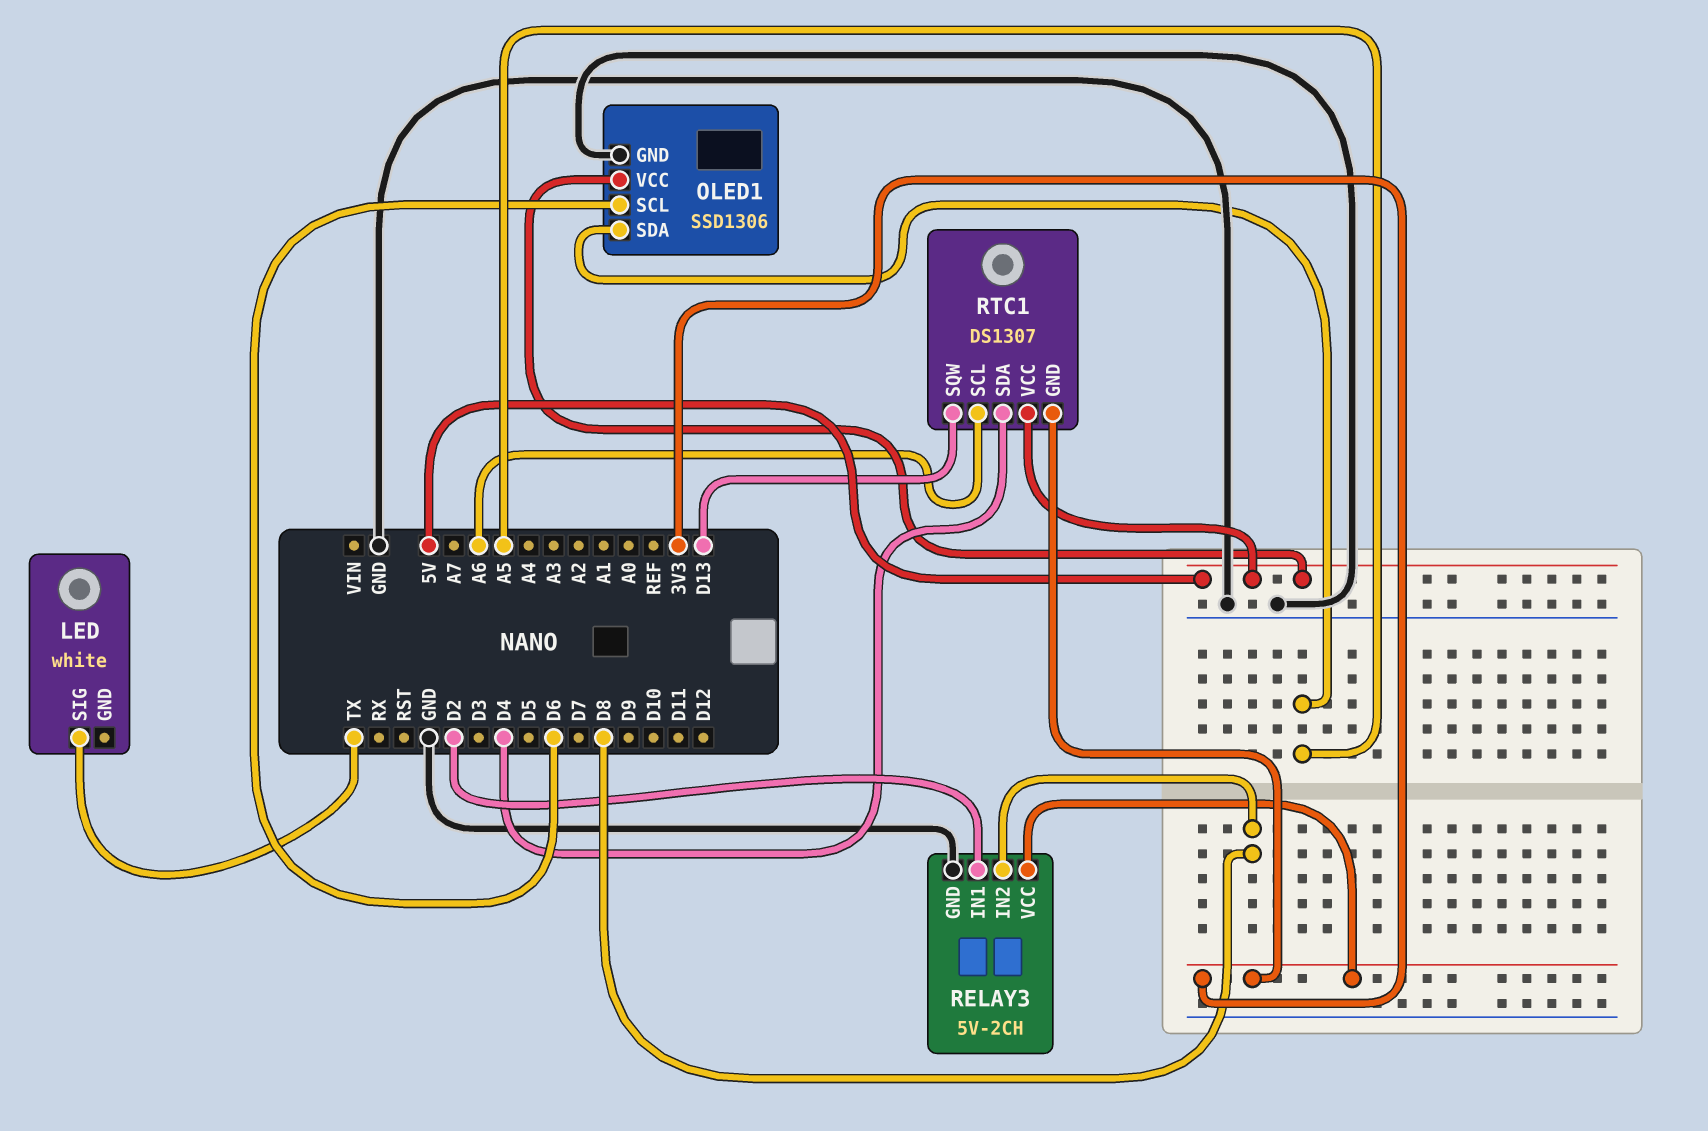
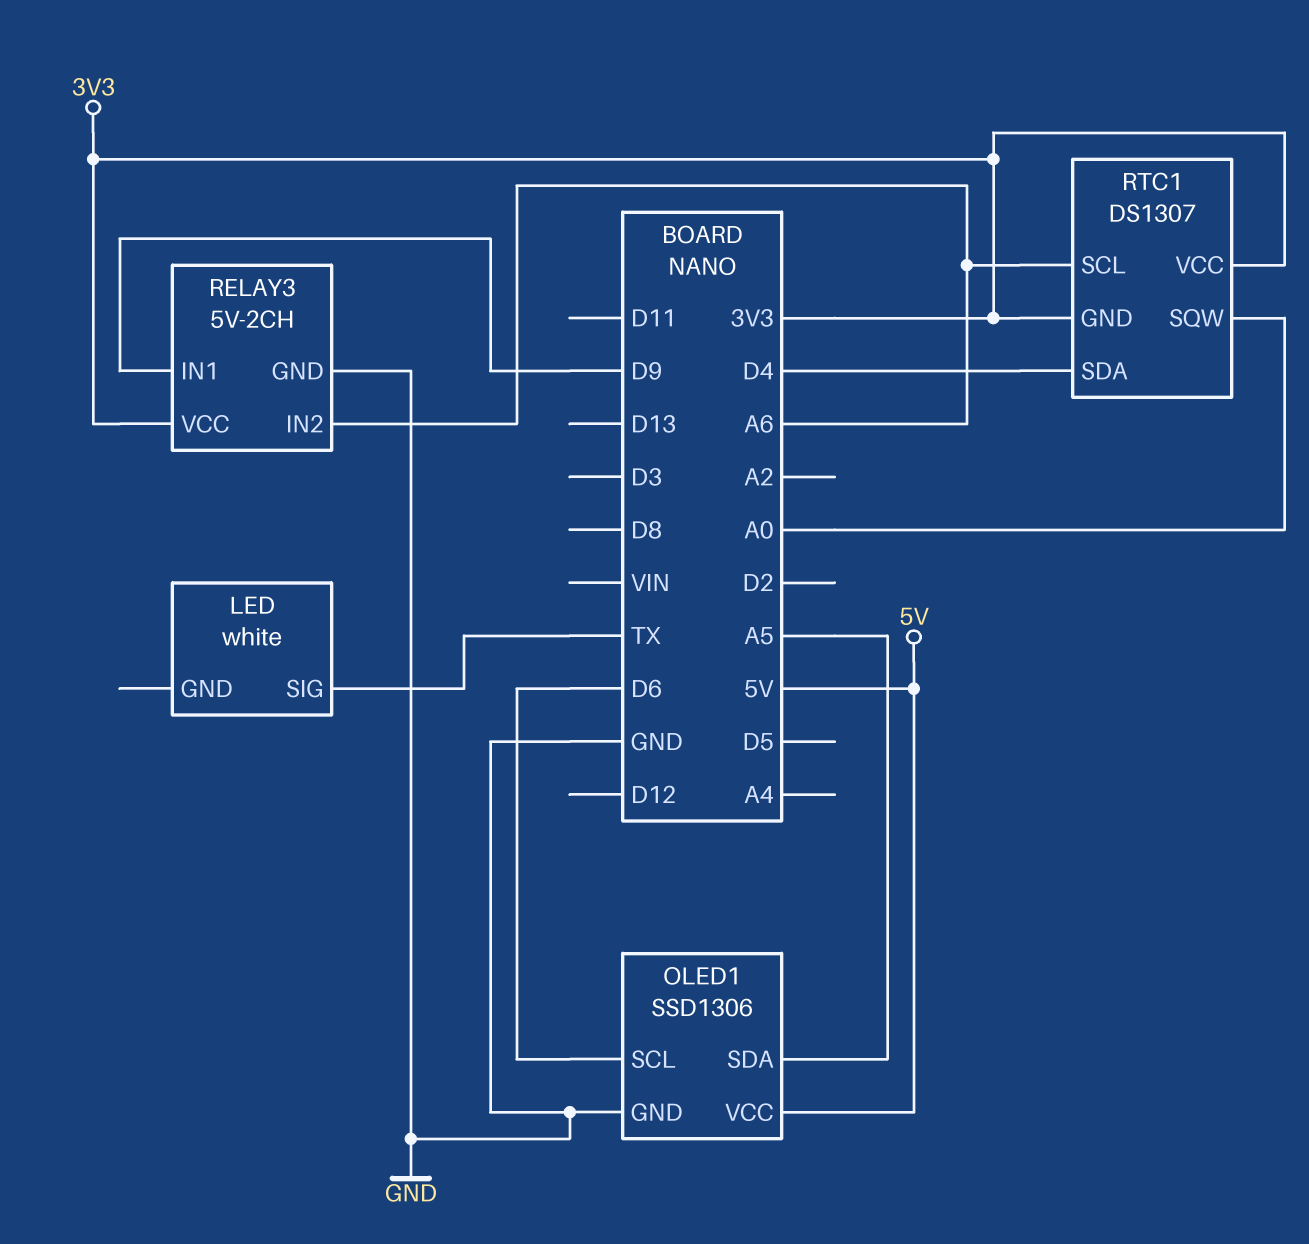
RELAY3 pin IN1: D2 -> D9
RELAY3 pin IN2: D8 -> A6
RTC1 pin SQW: D13 -> A0
RTC1 pin VCC: 5V -> 3V3

